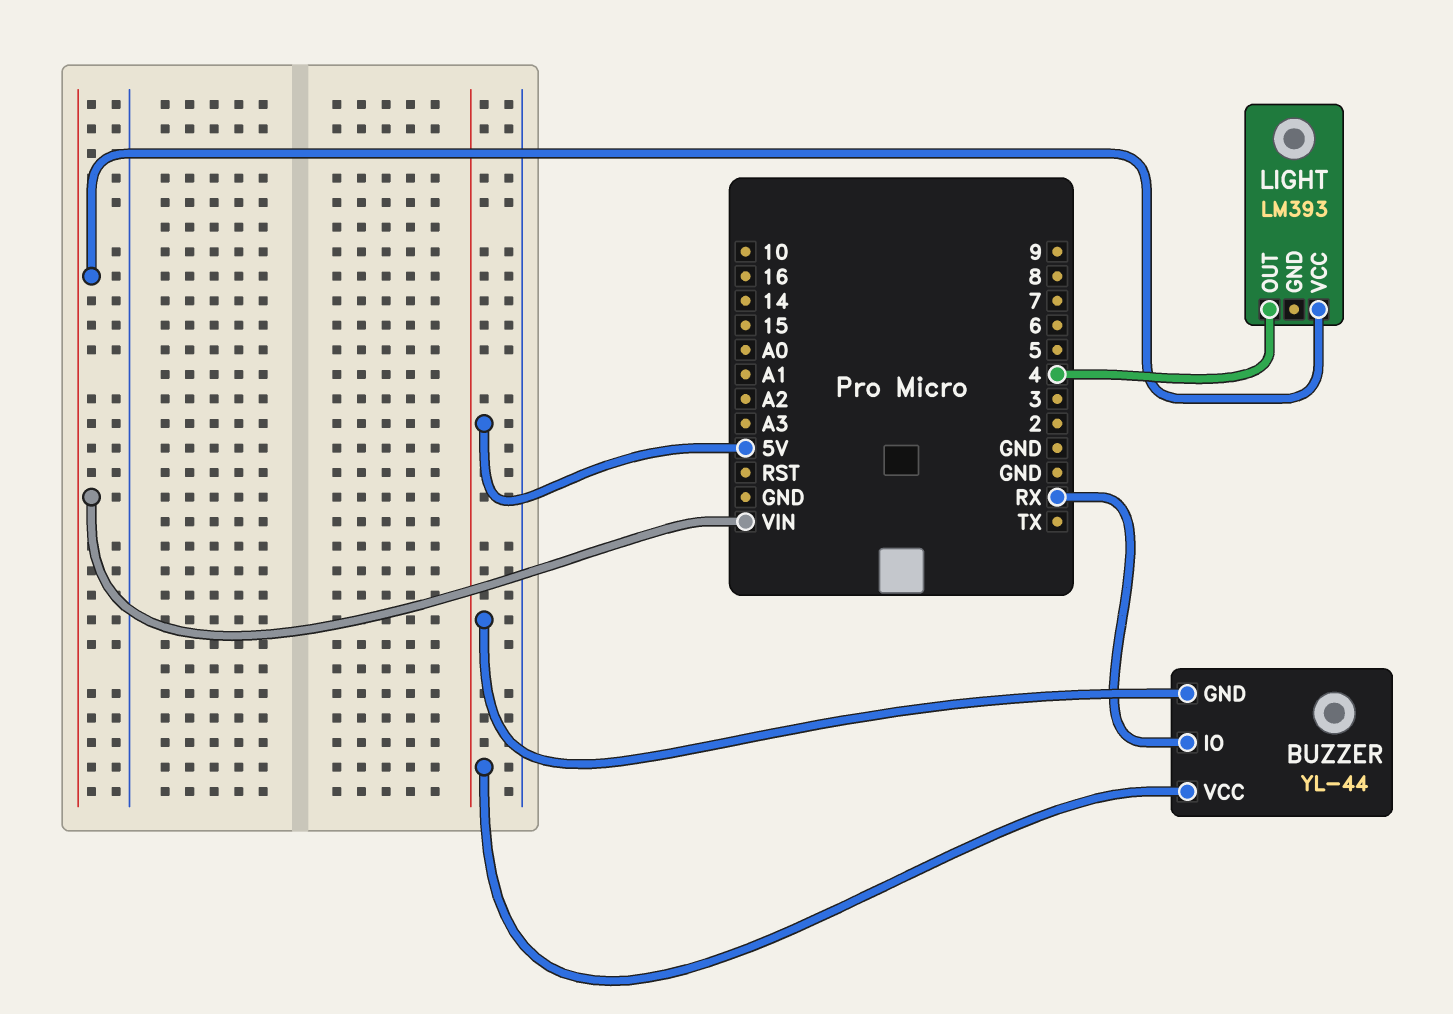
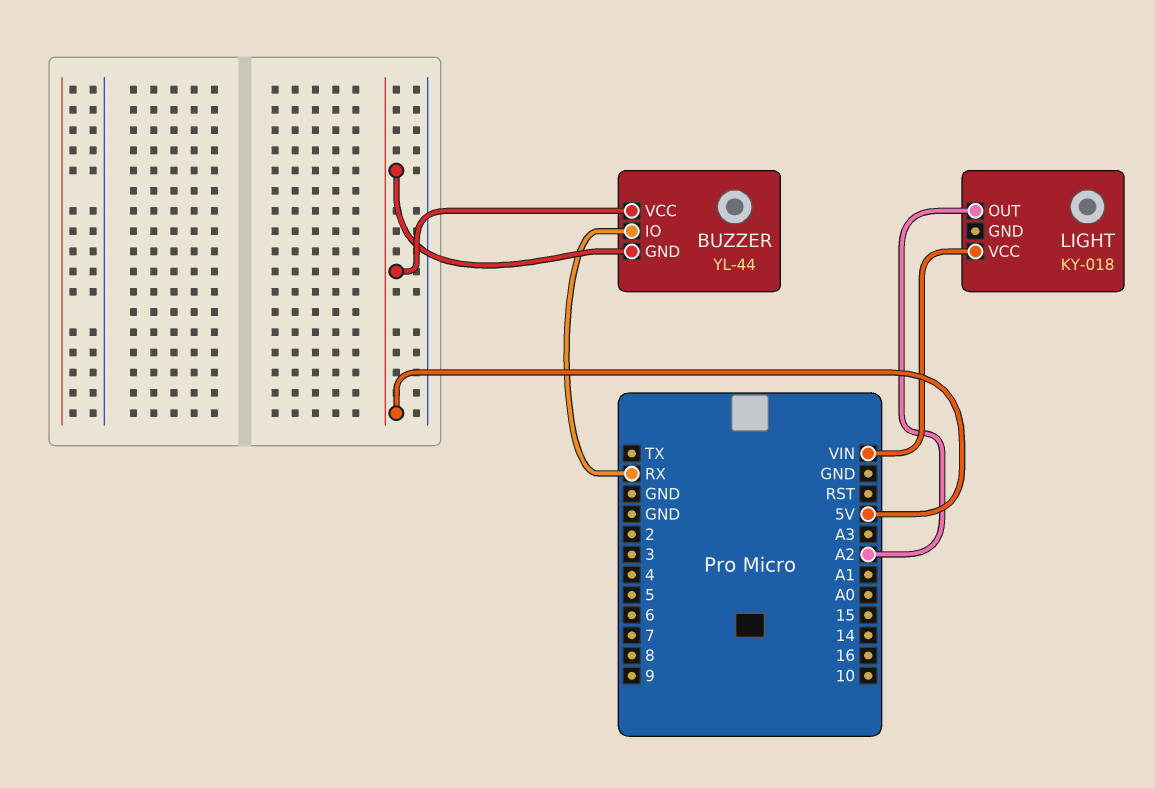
LIGHT: LM393 -> KY-018
LIGHT pin OUT: 4 -> A2

